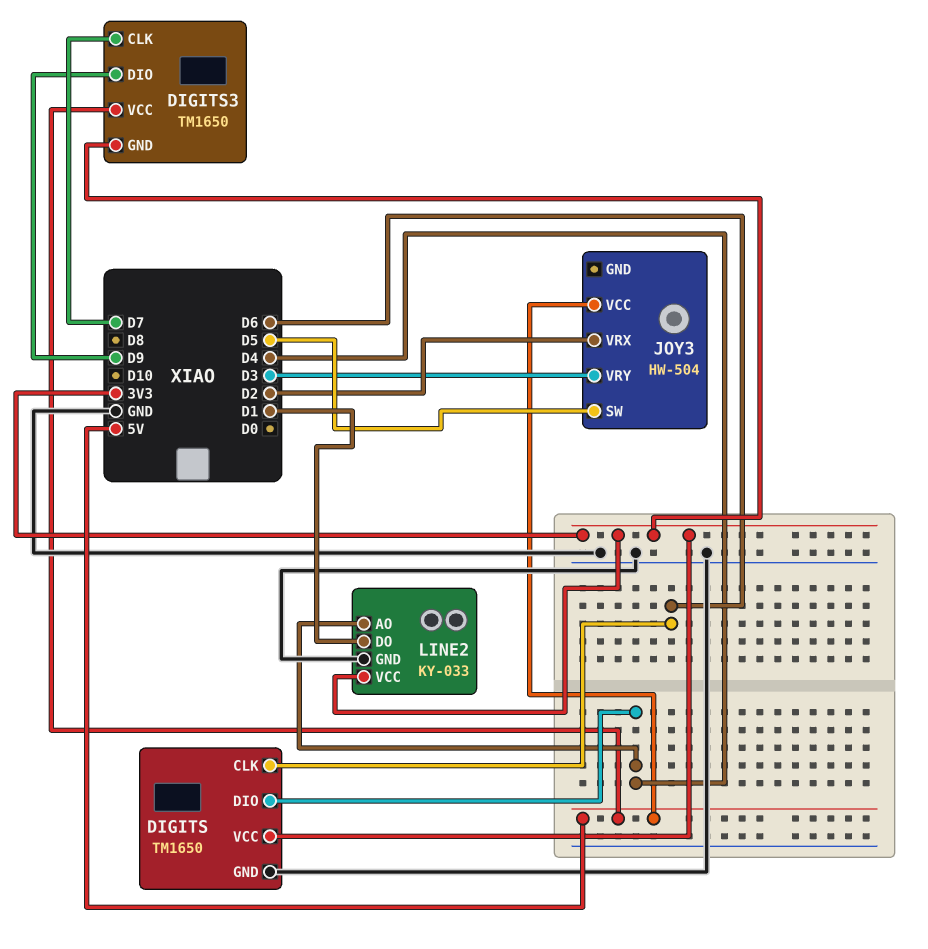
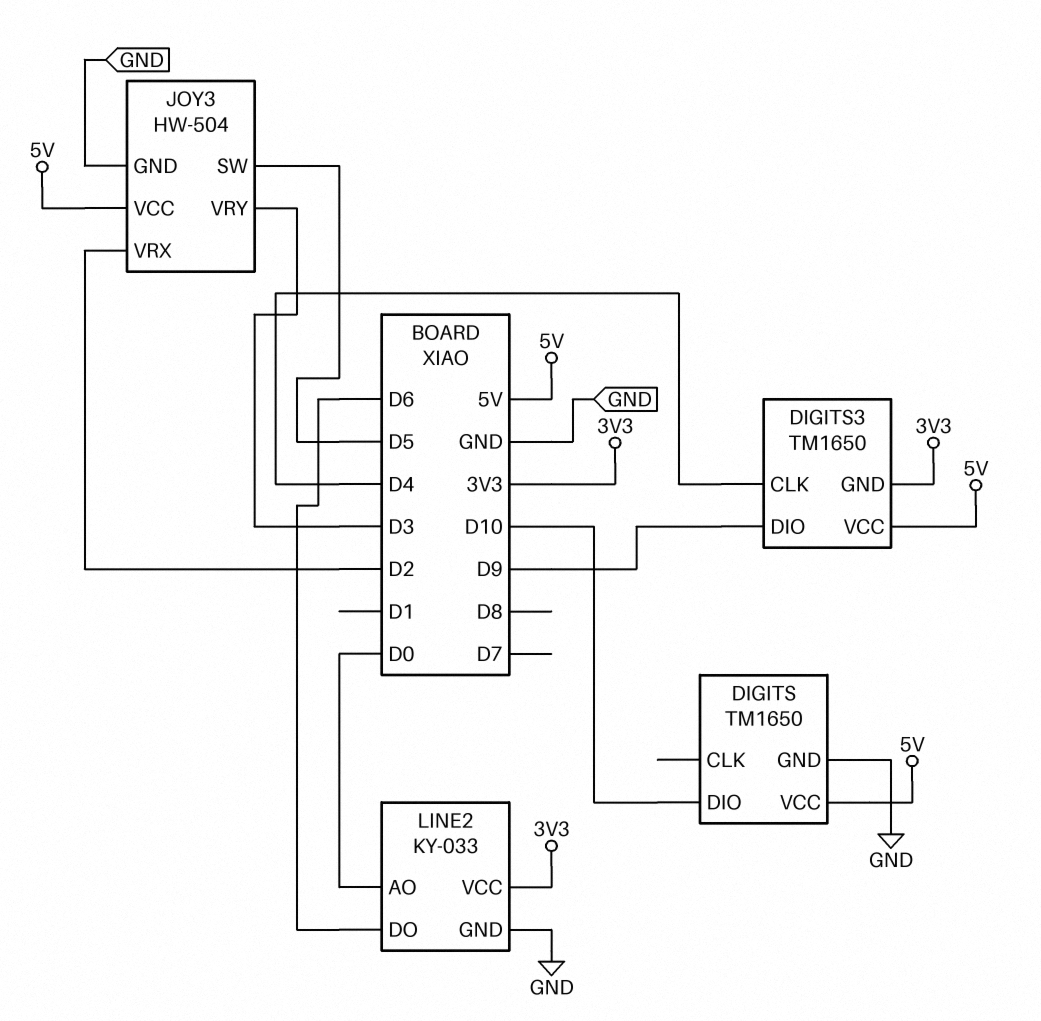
DIGITS pin CLK: D6 -> none
DIGITS pin DIO: D4 -> D10
DIGITS pin VCC: 3V3 -> 5V
DIGITS3 pin CLK: D7 -> D4
JOY3 pin GND: none -> GND
LINE2 pin AO: D4 -> D0
LINE2 pin DO: D1 -> D6

